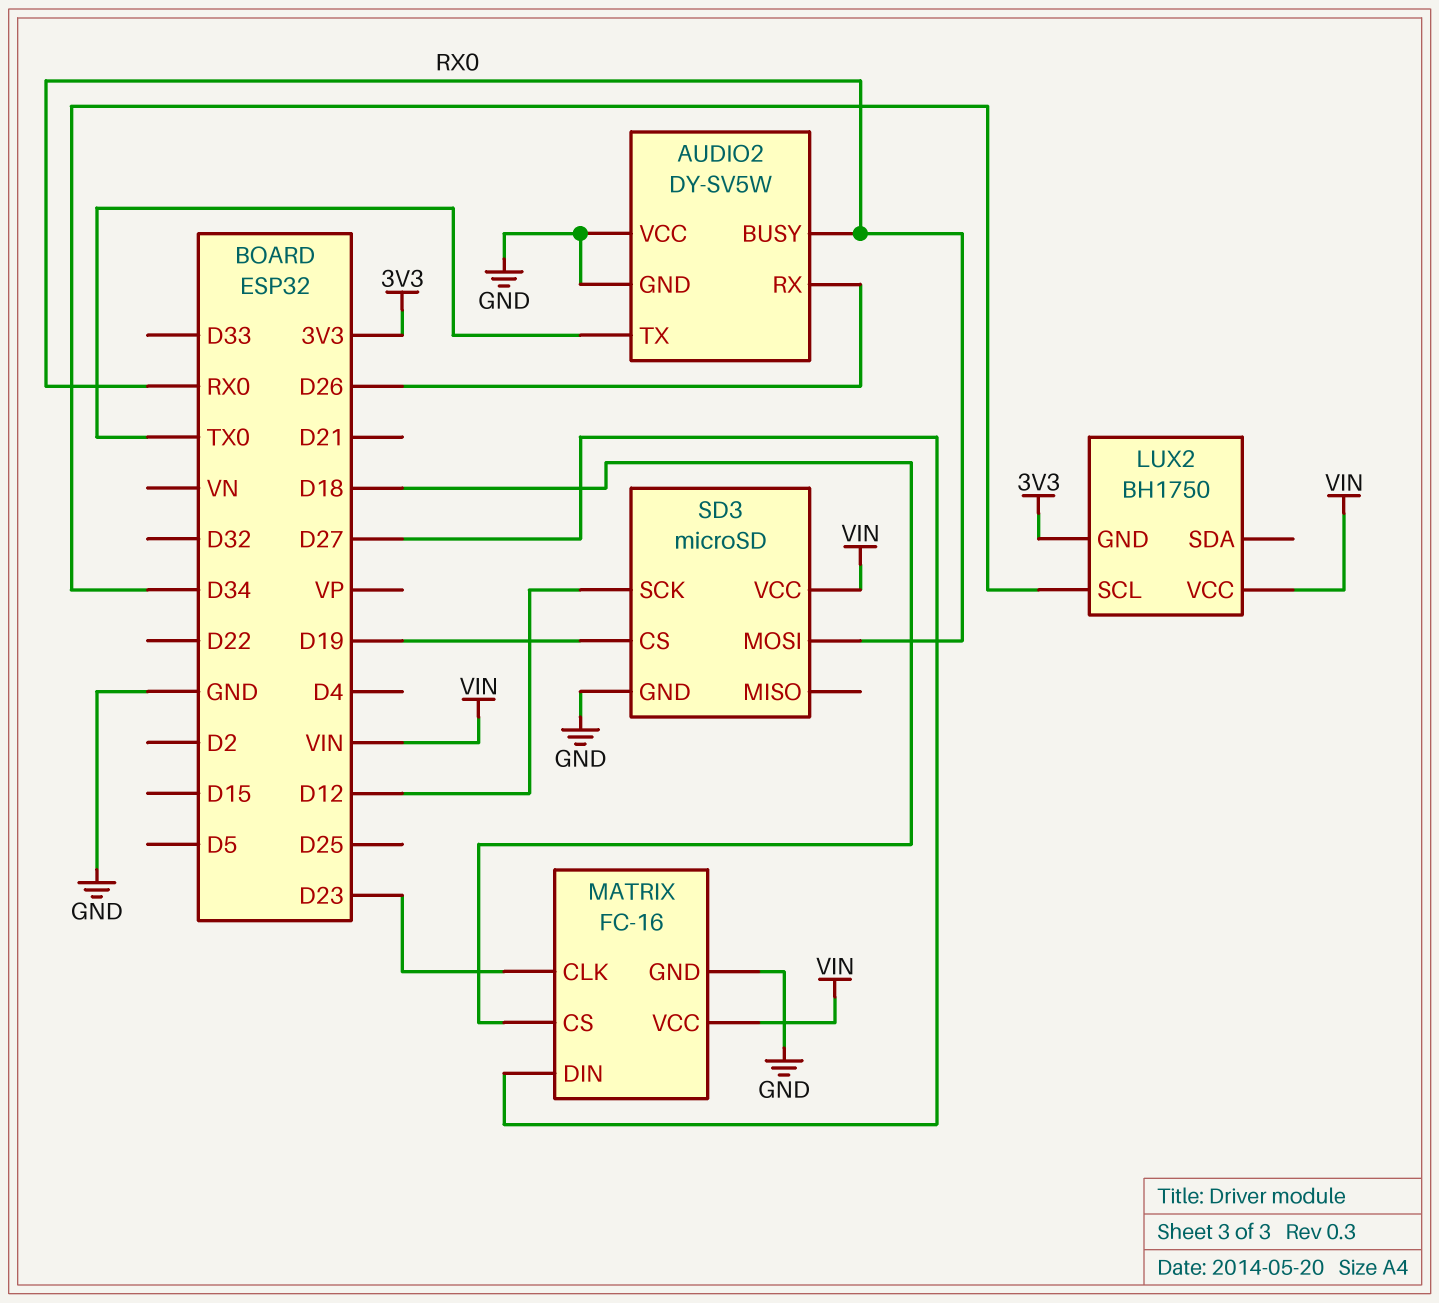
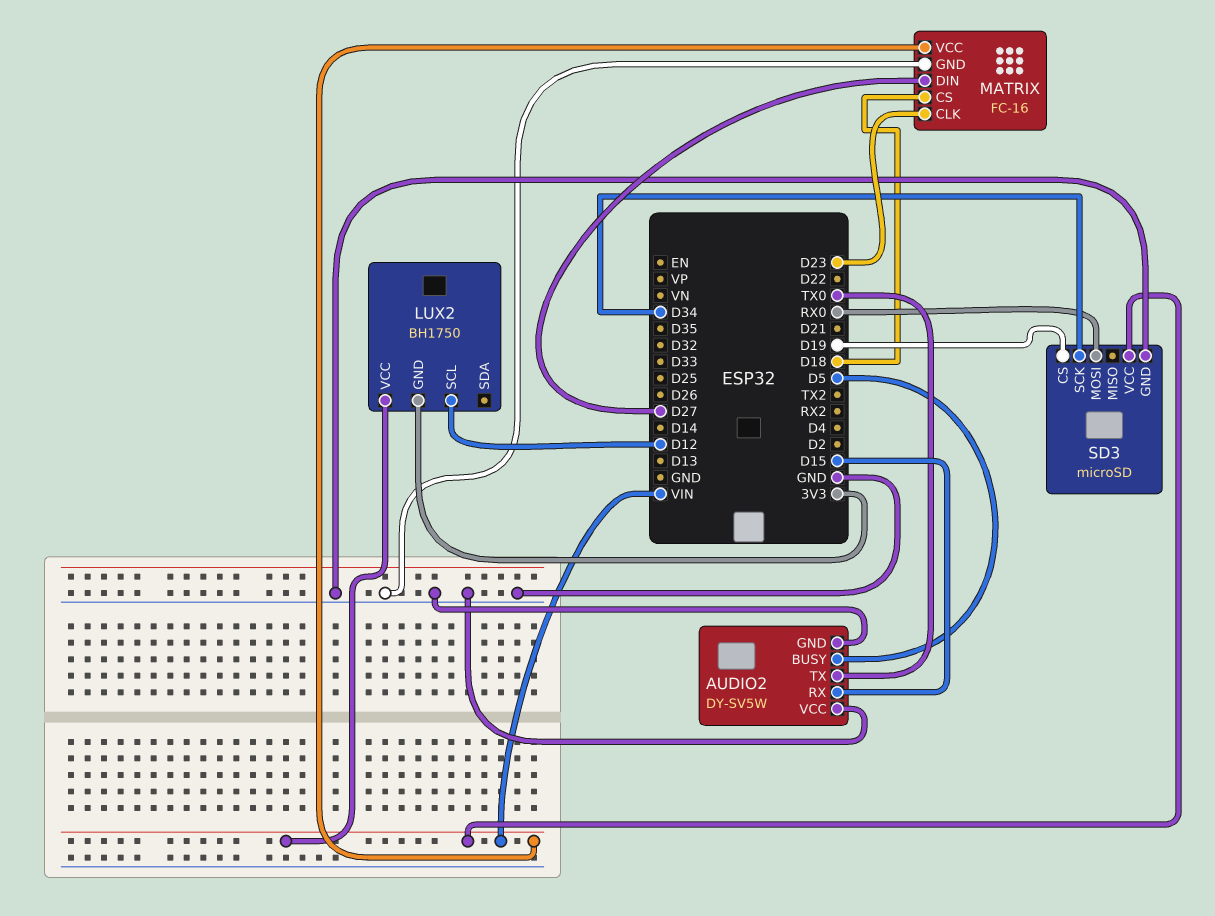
AUDIO2 pin BUSY: RX0 -> D5
AUDIO2 pin RX: D26 -> D15
LUX2 pin SCL: D34 -> D12
SD3 pin SCK: D12 -> D34

